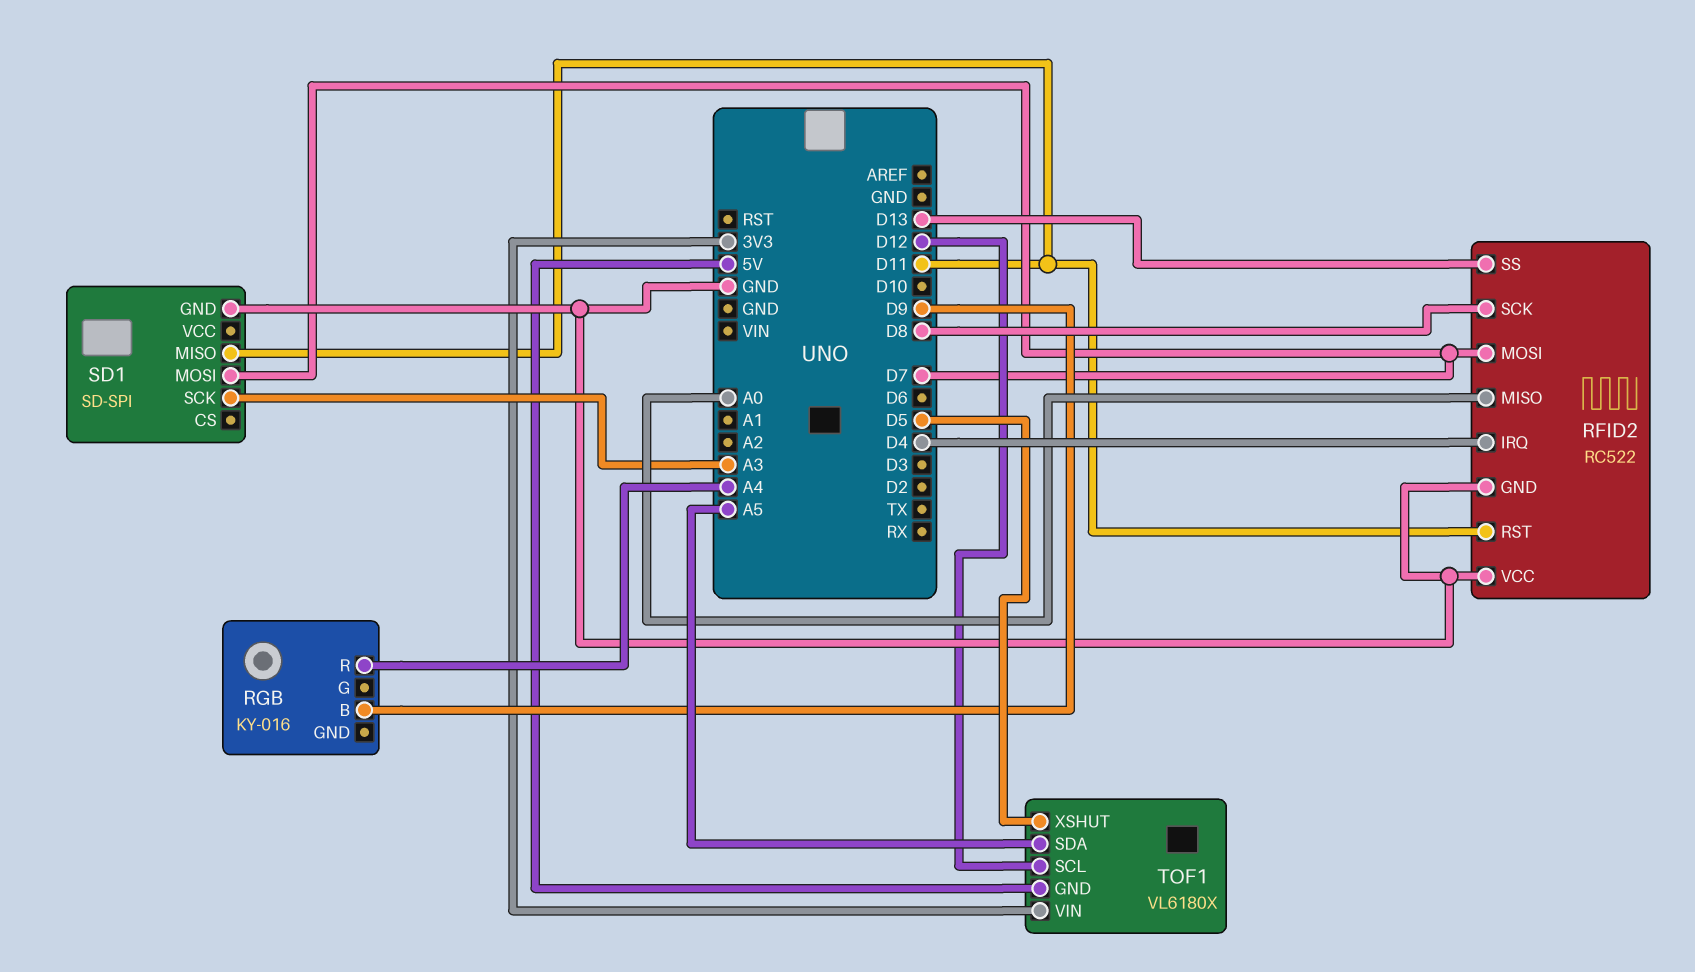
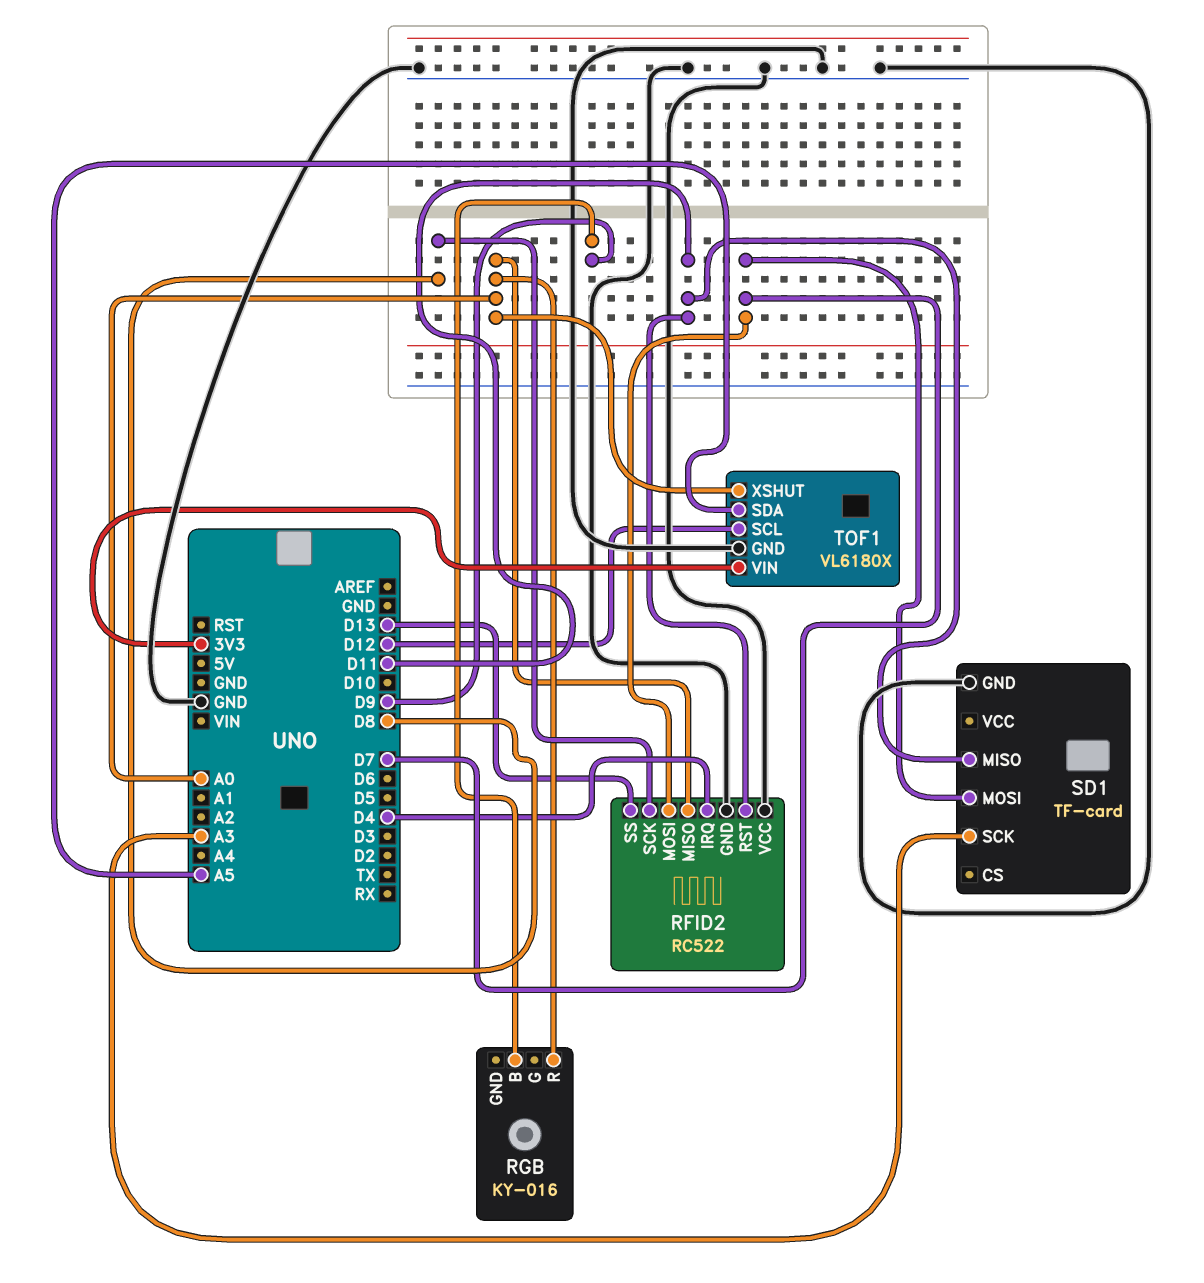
RGB pin R: A4 -> A0
SD1: SD-SPI -> TF-card
TOF1 pin GND: 5V -> GND
TOF1 pin XSHUT: D5 -> A0

